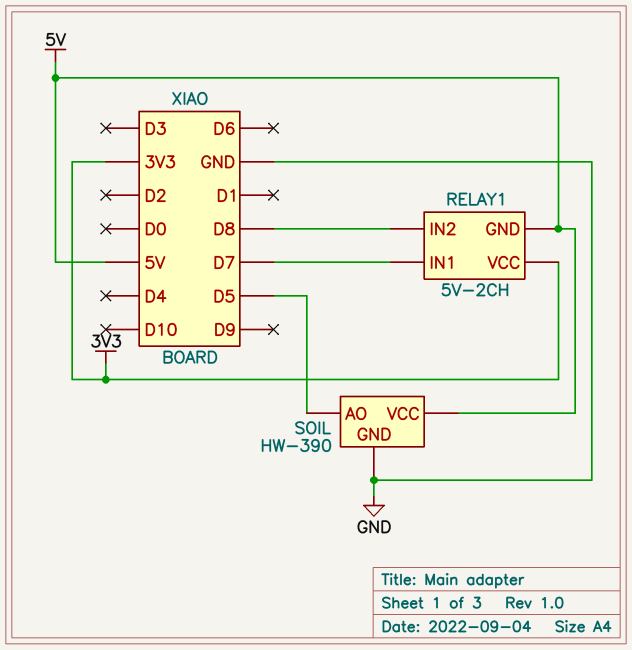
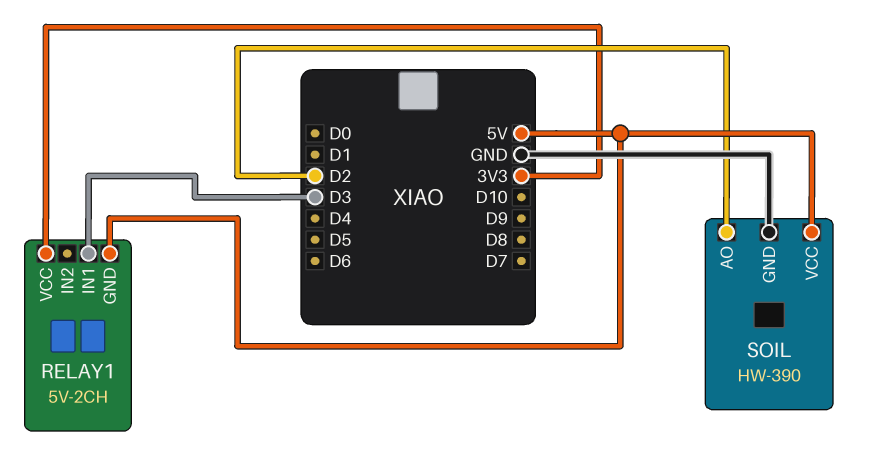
RELAY1 pin IN1: D7 -> D3
RELAY1 pin IN2: D8 -> none
SOIL pin AO: D5 -> D2

